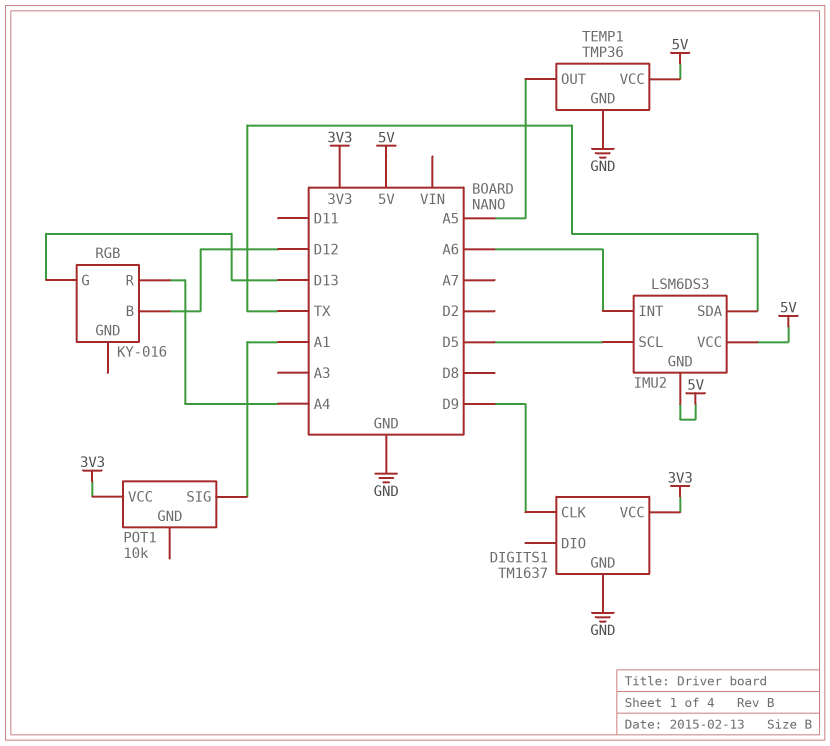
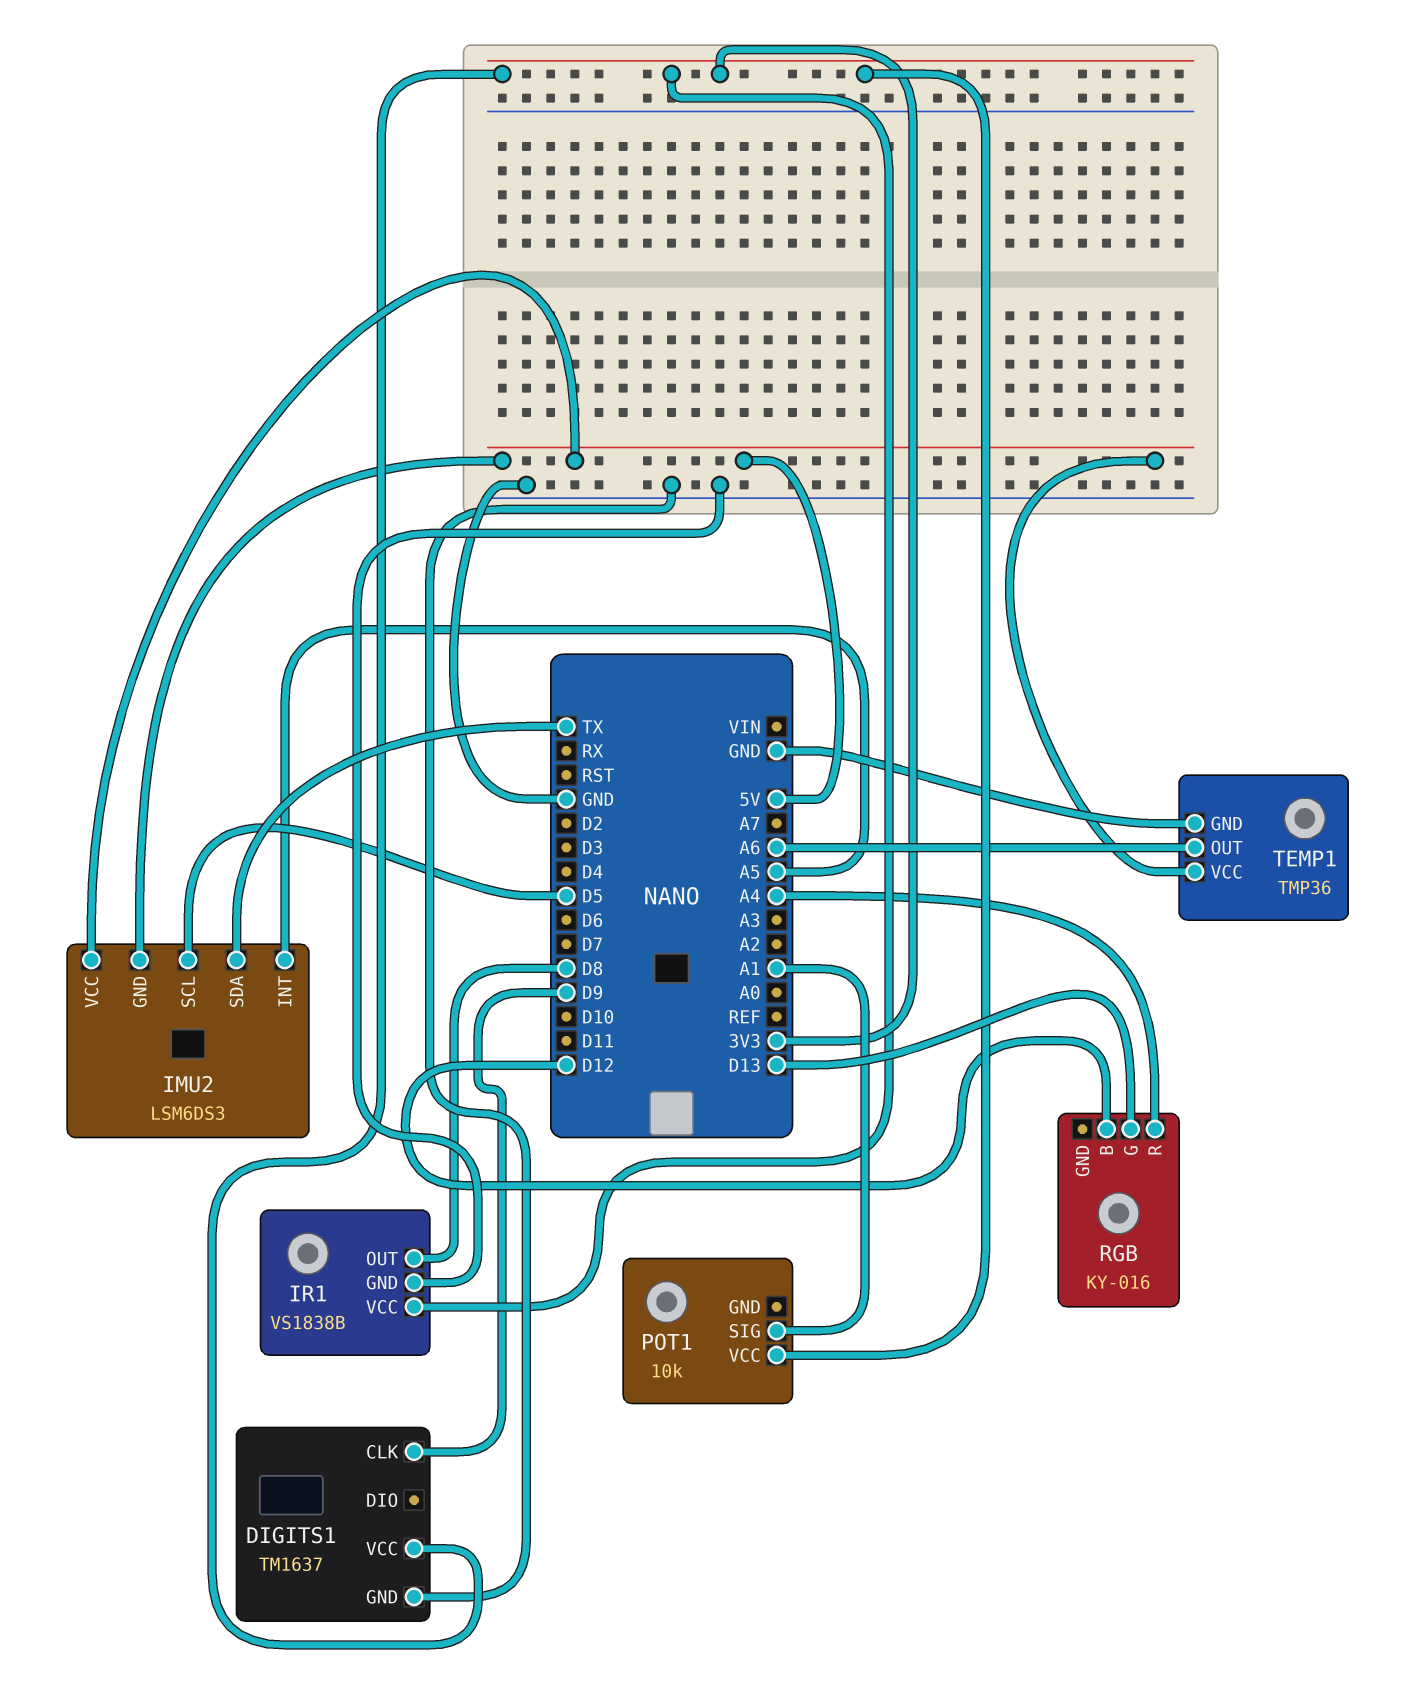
IMU2 pin INT: A6 -> A5
IR1: none -> VS1838B
IR1 pin GND: none -> GND
IR1 pin OUT: none -> D8
IR1 pin VCC: none -> 3V3
TEMP1 pin OUT: A5 -> A6

